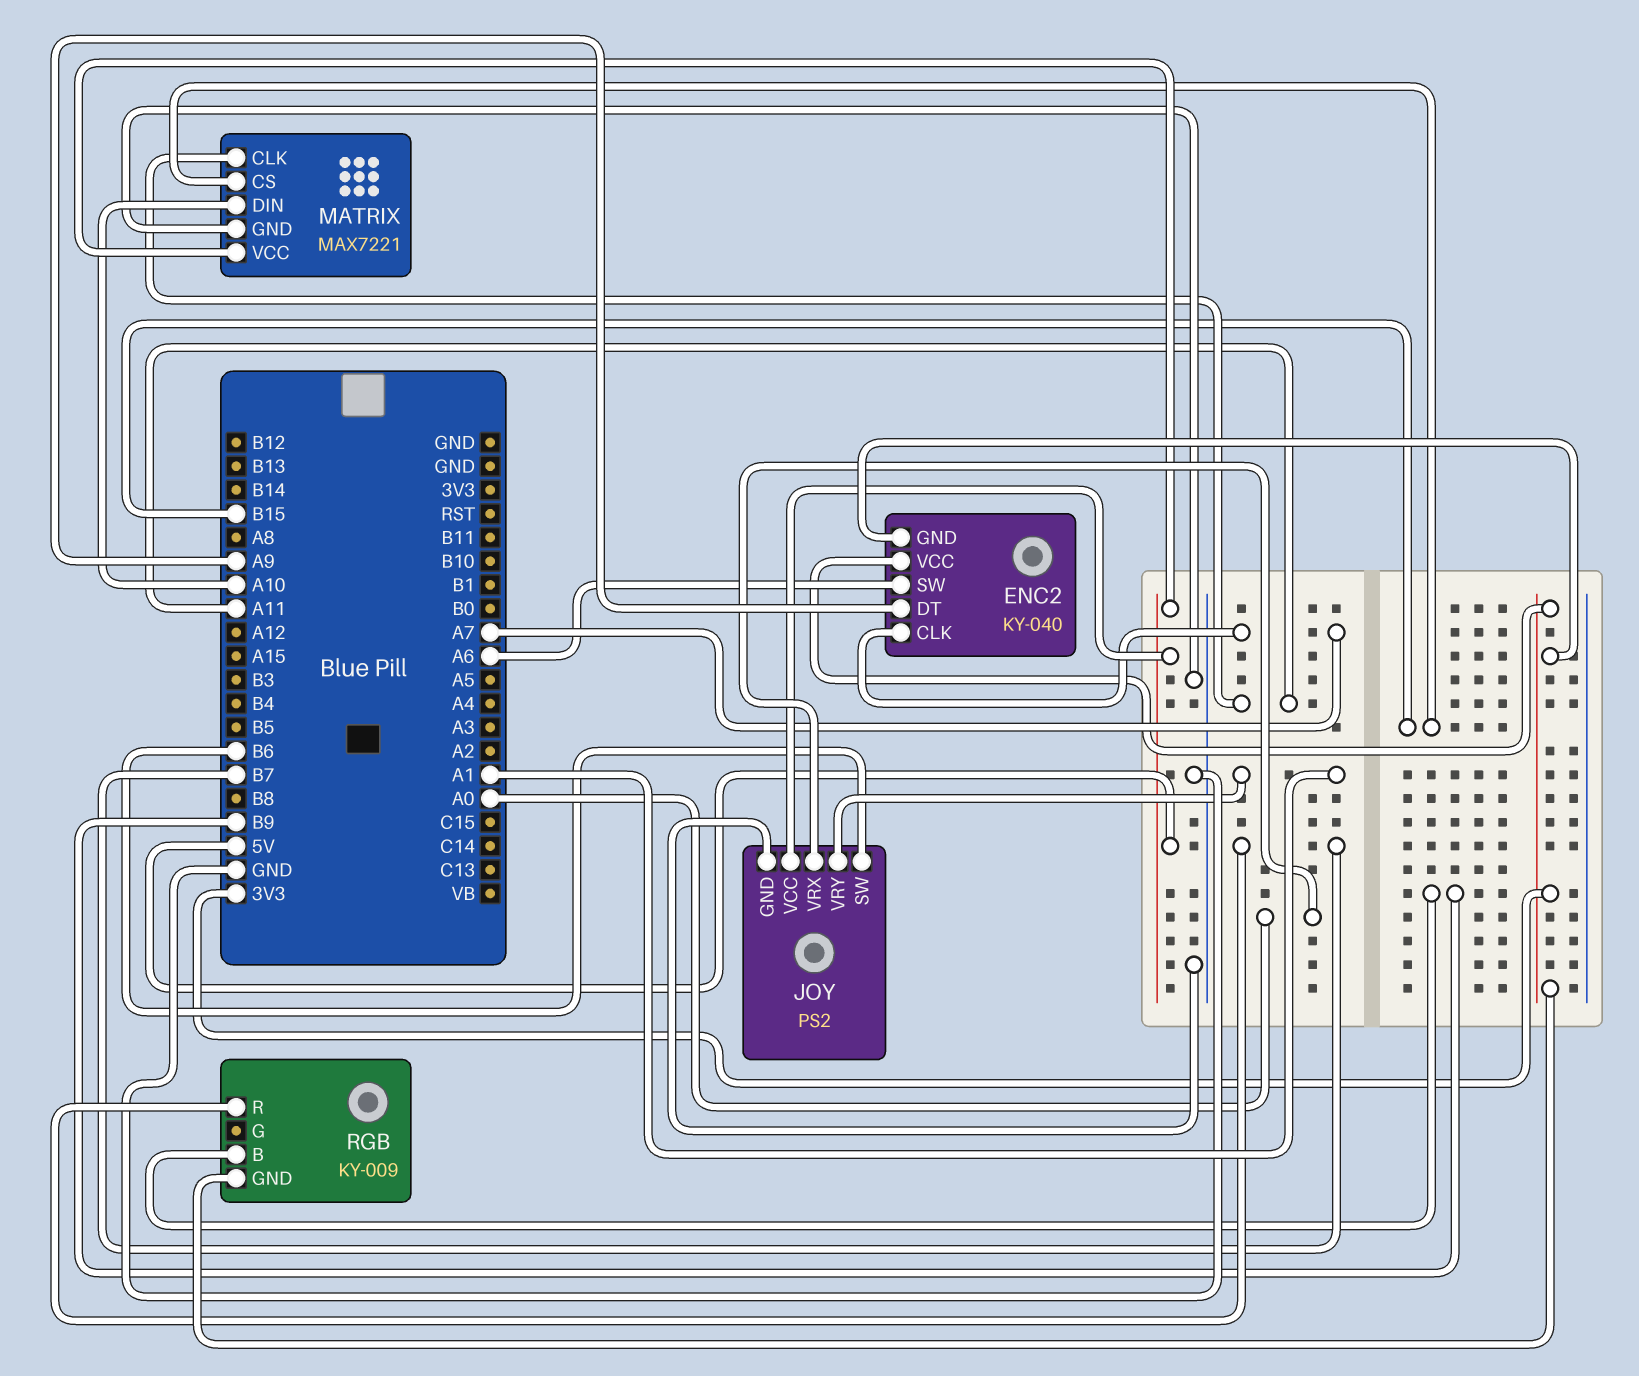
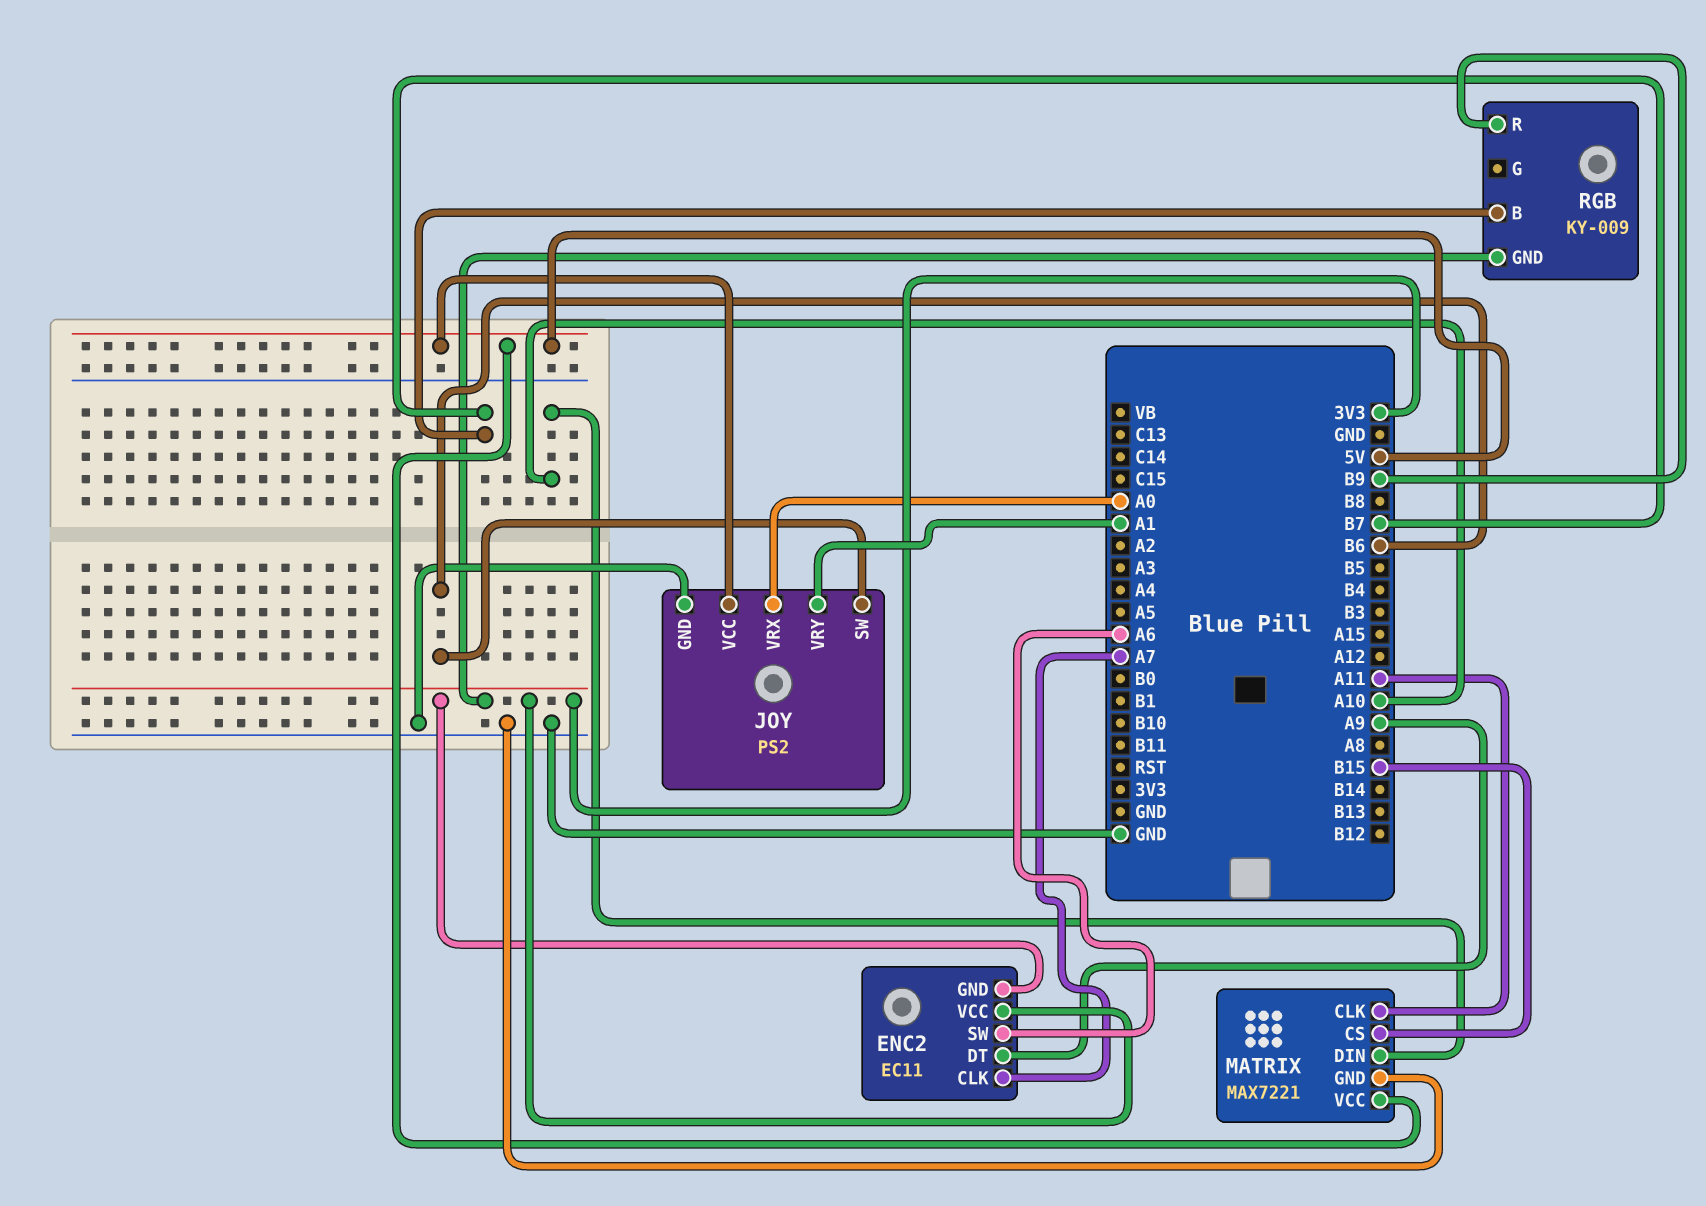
ENC2: KY-040 -> EC11
RGB pin B: B9 -> B7
RGB pin R: B7 -> B9

